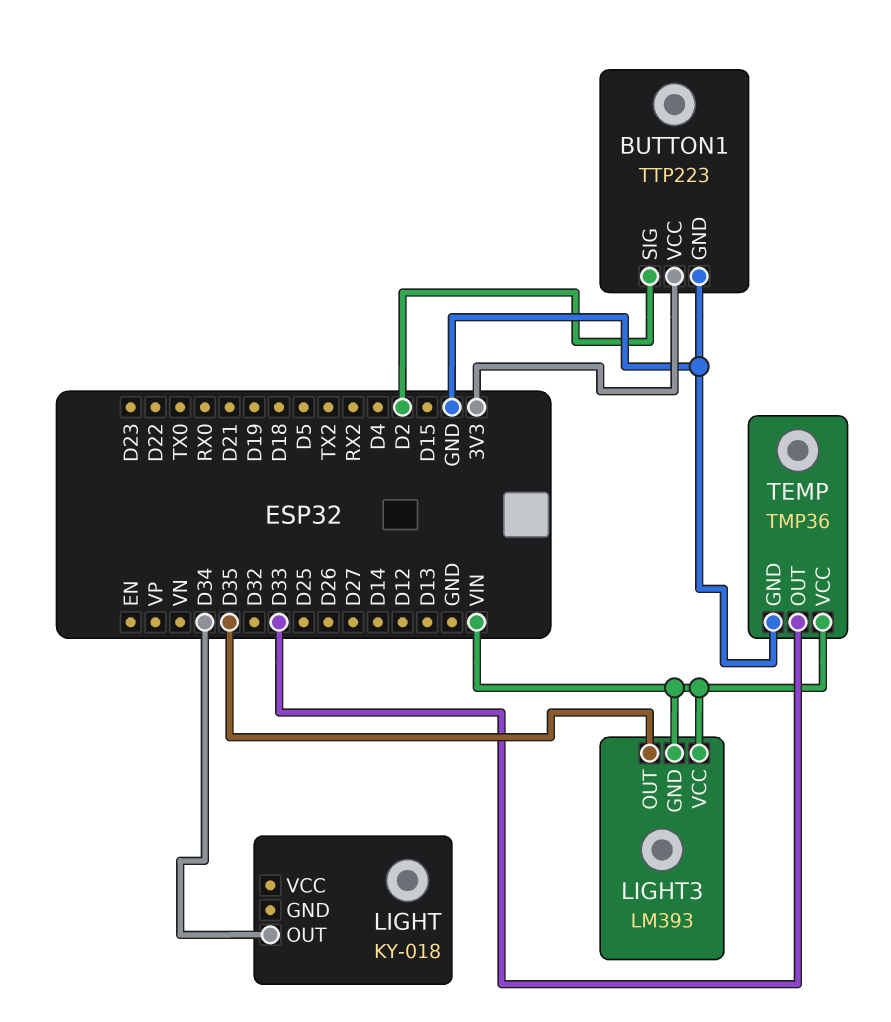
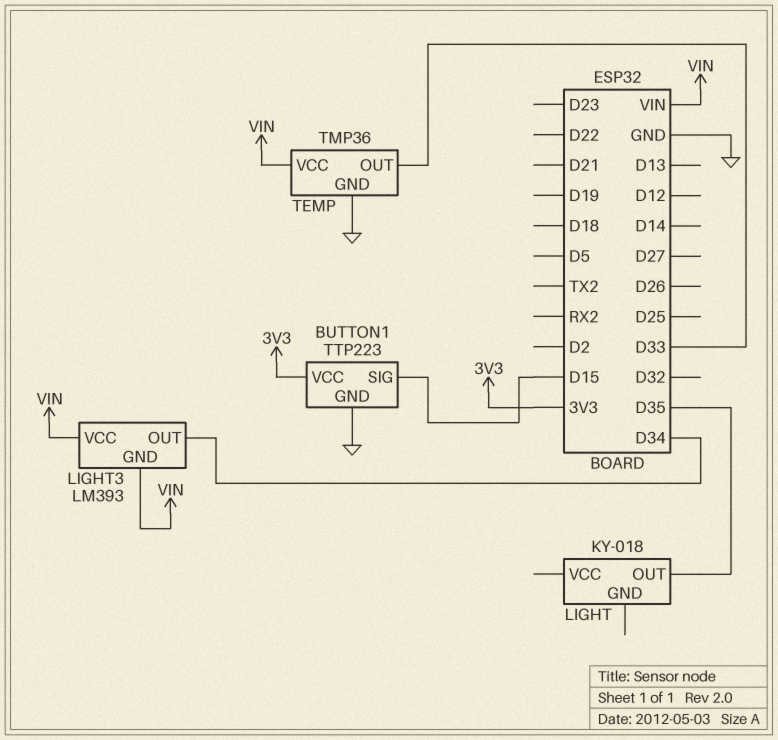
BUTTON1 pin SIG: D2 -> D15
LIGHT pin OUT: D34 -> D35
LIGHT3 pin OUT: D35 -> D34

